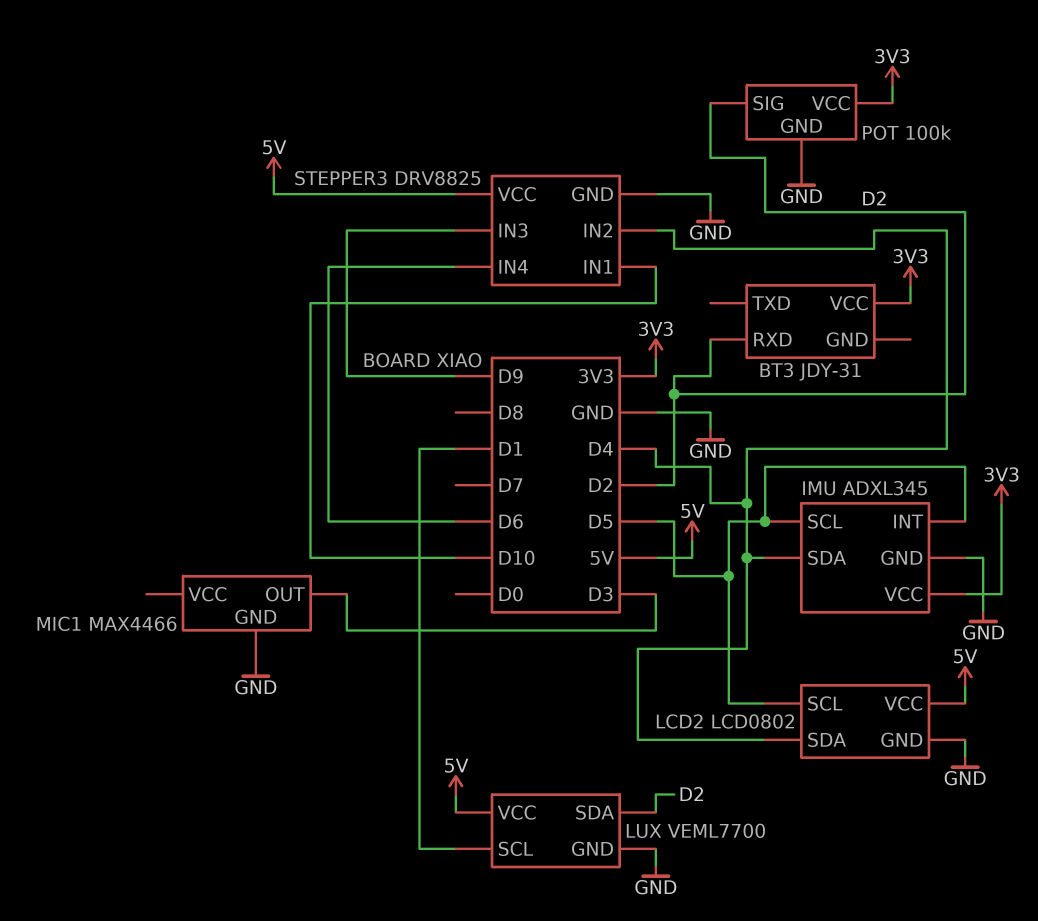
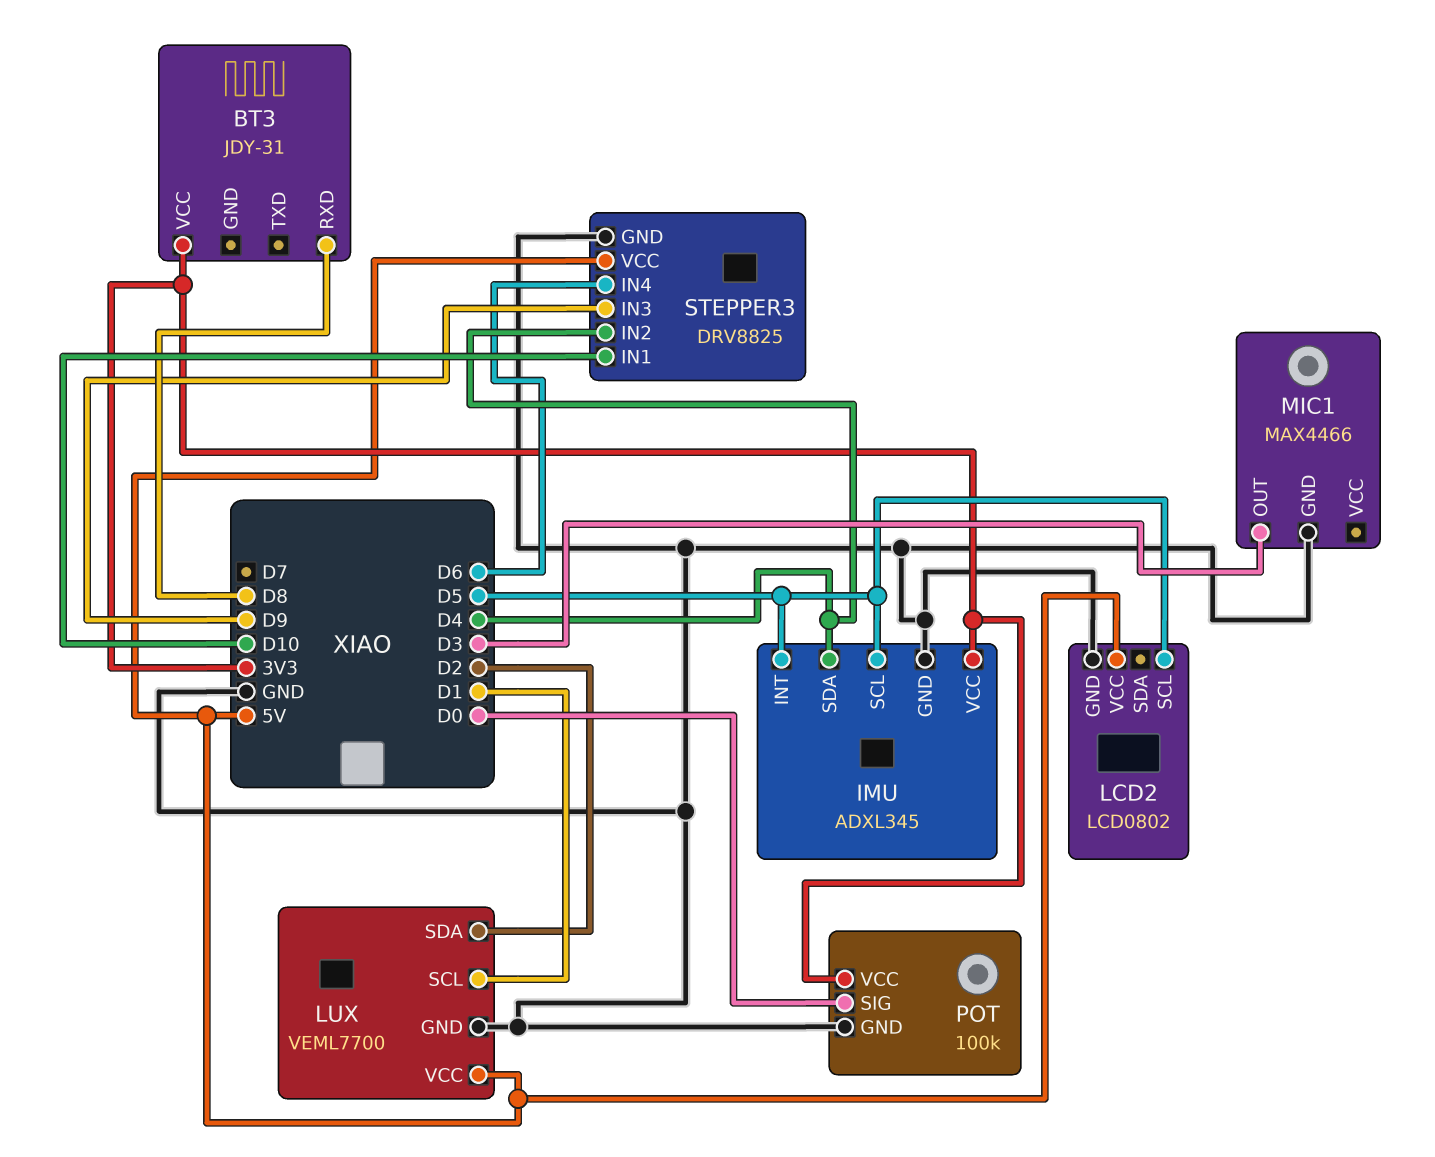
BT3 pin RXD: D2 -> D8
LCD2 pin SDA: D4 -> none
POT pin SIG: D2 -> D0

